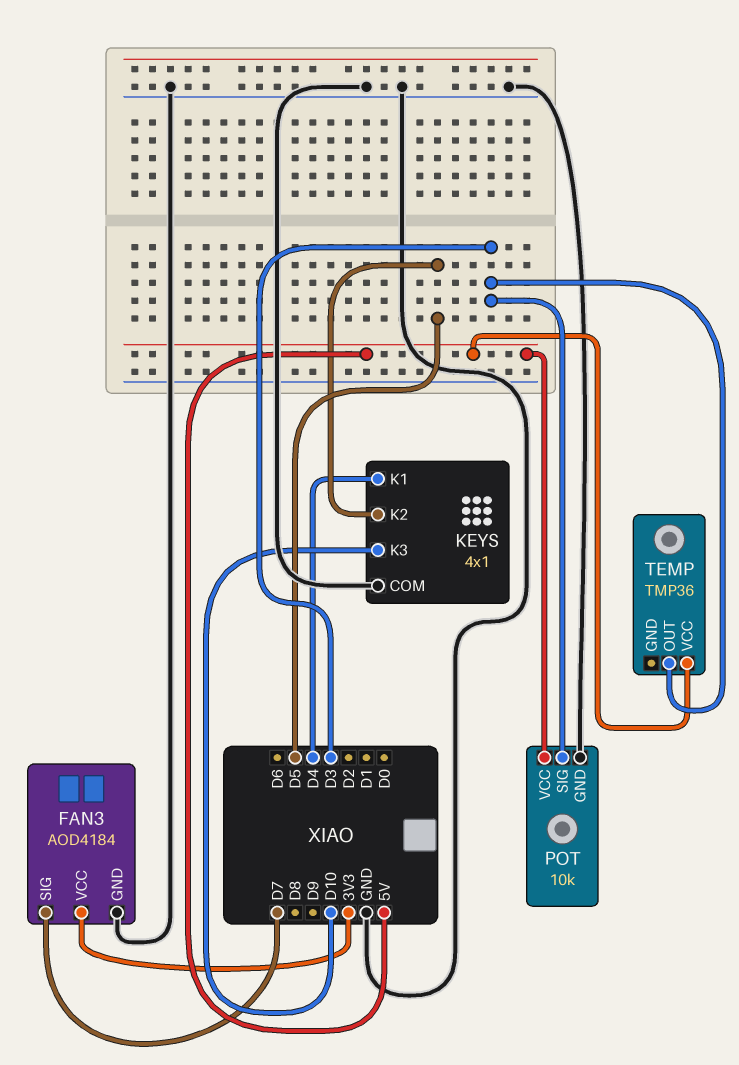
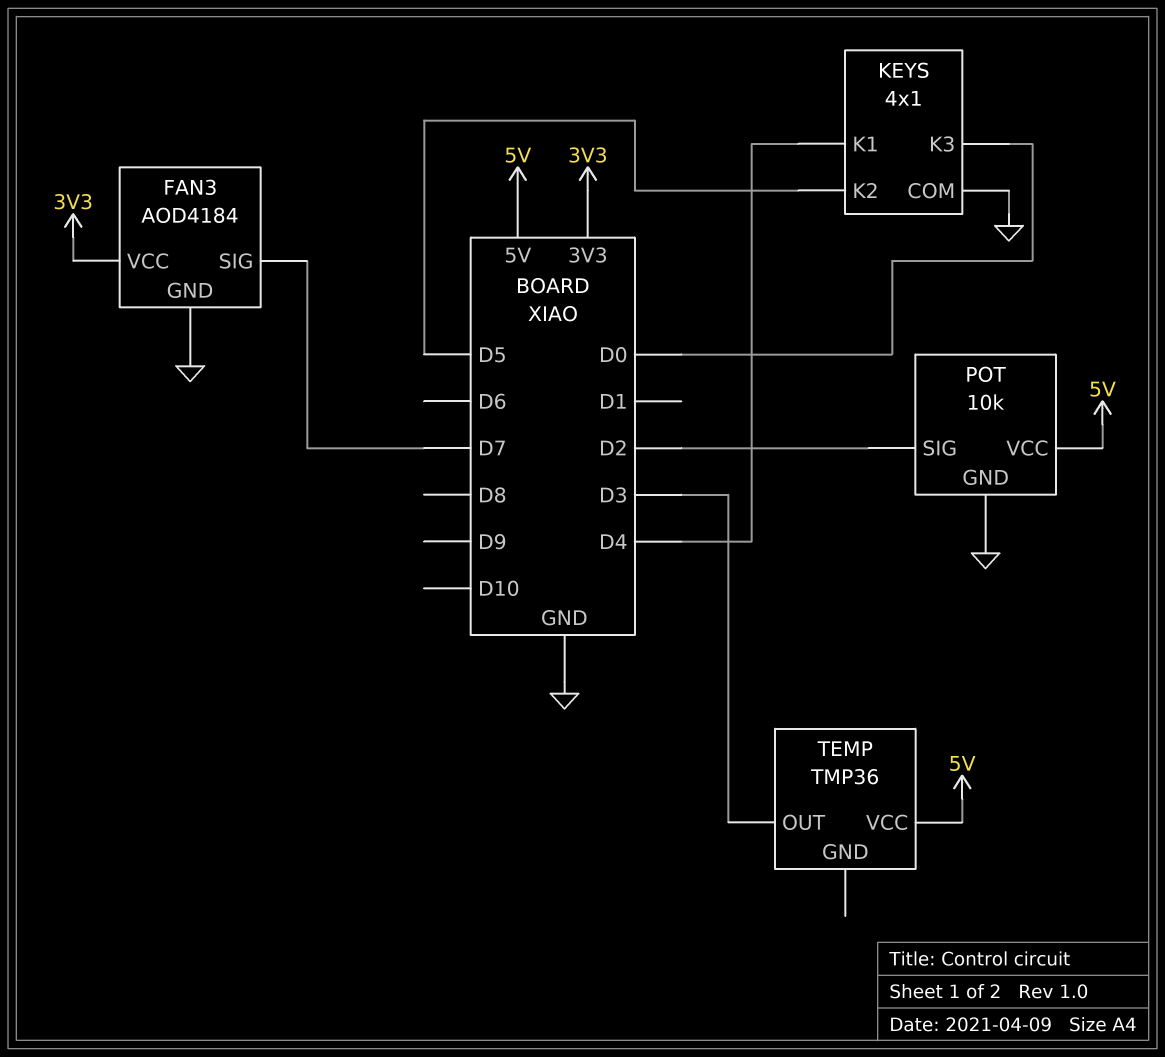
KEYS pin K3: D10 -> D0
POT pin SIG: D3 -> D2

